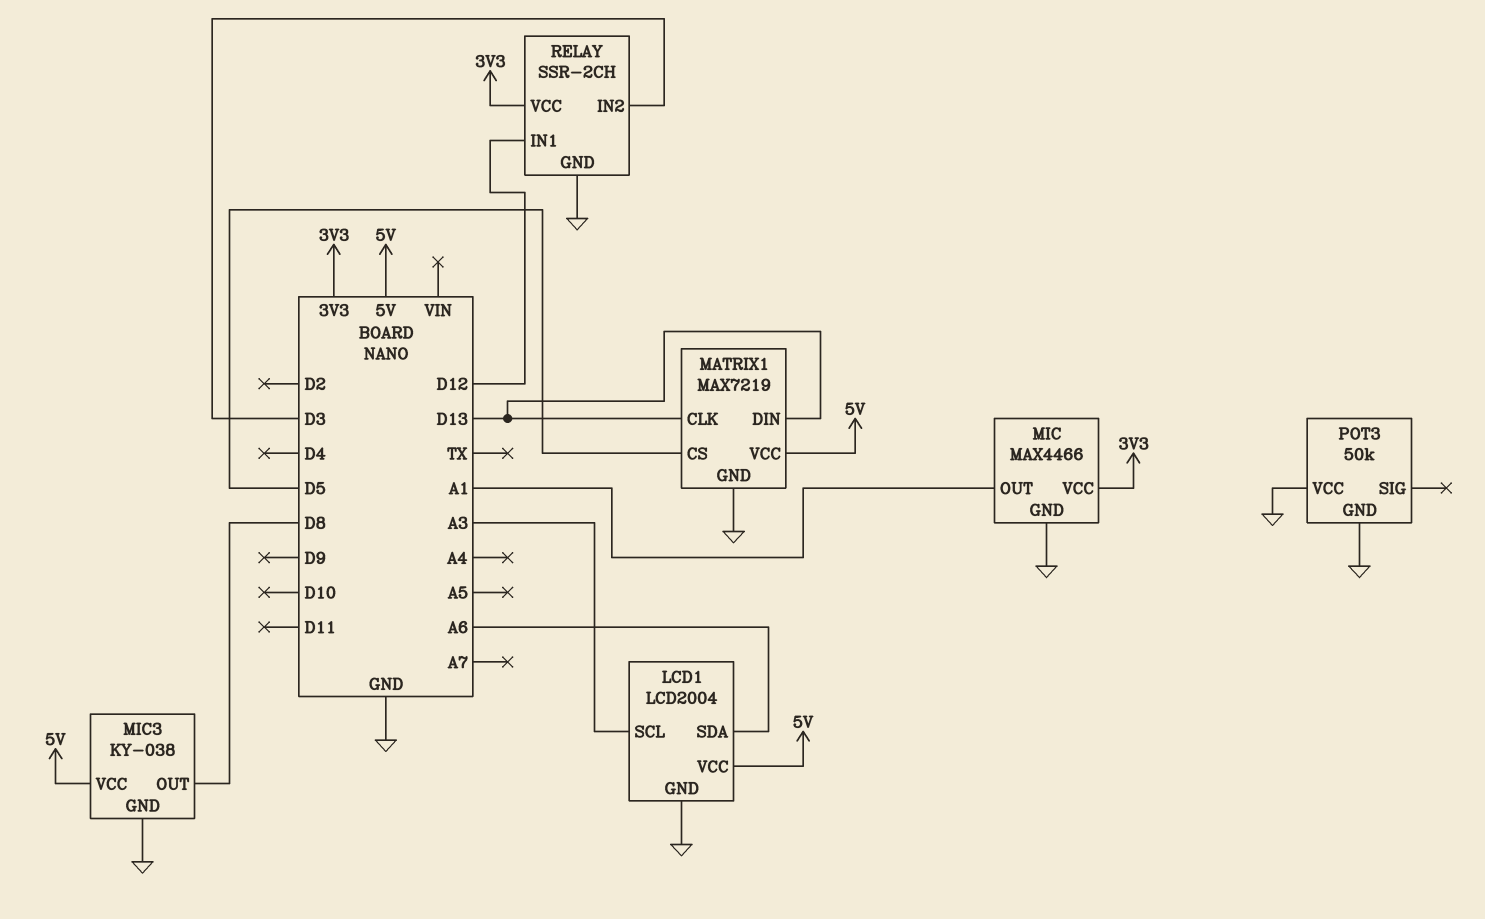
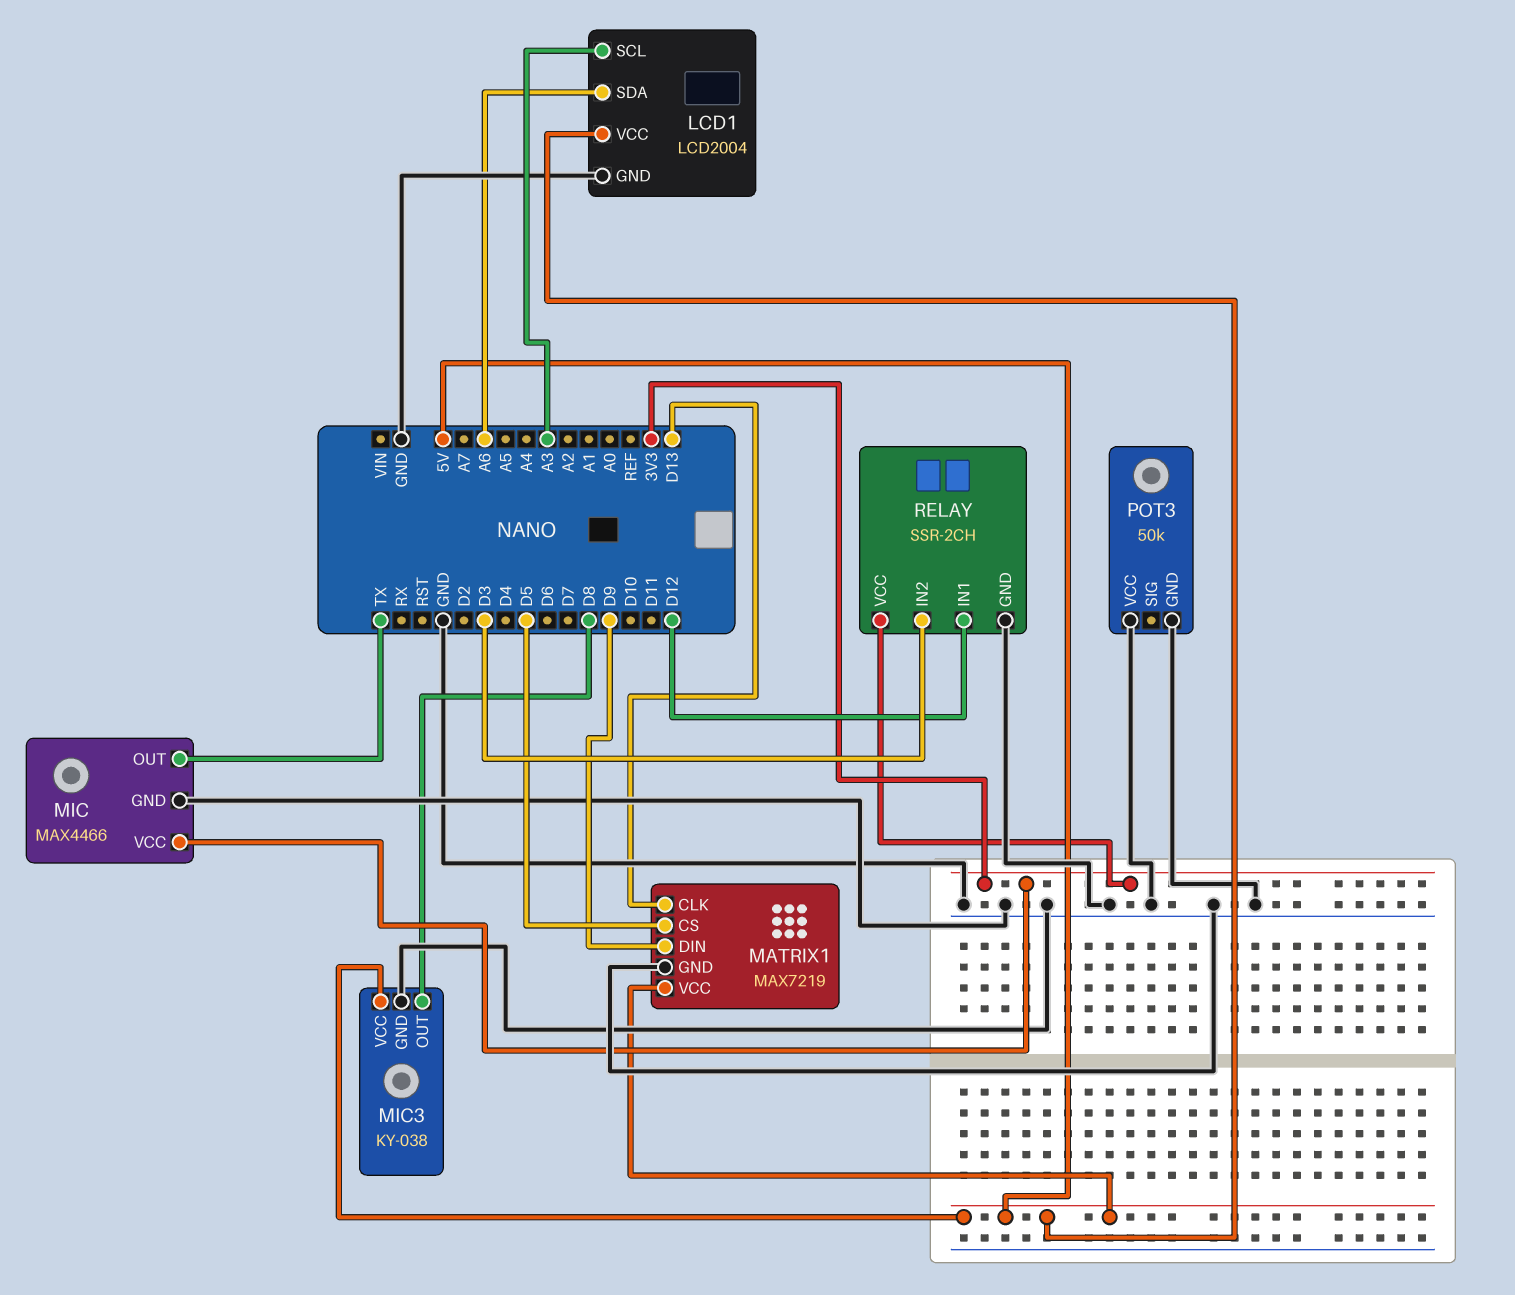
MATRIX1 pin DIN: D13 -> D9
MIC pin OUT: A1 -> TX

